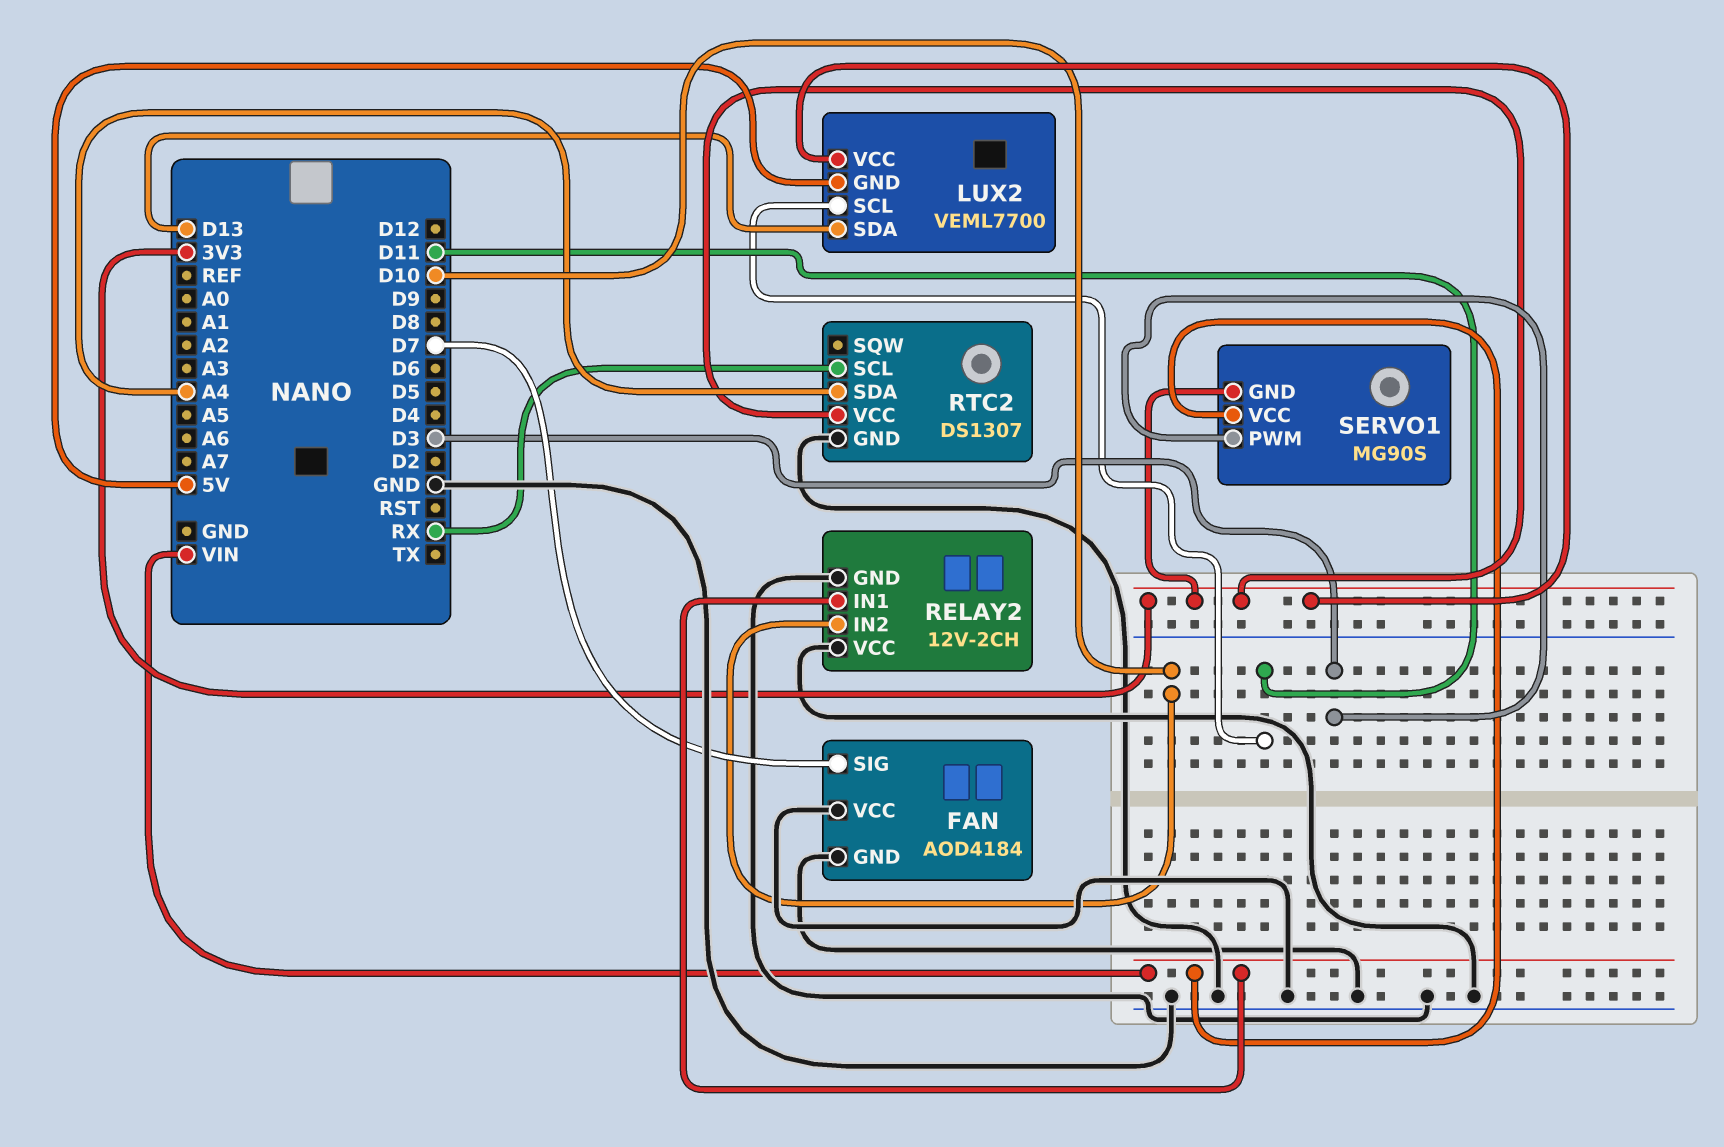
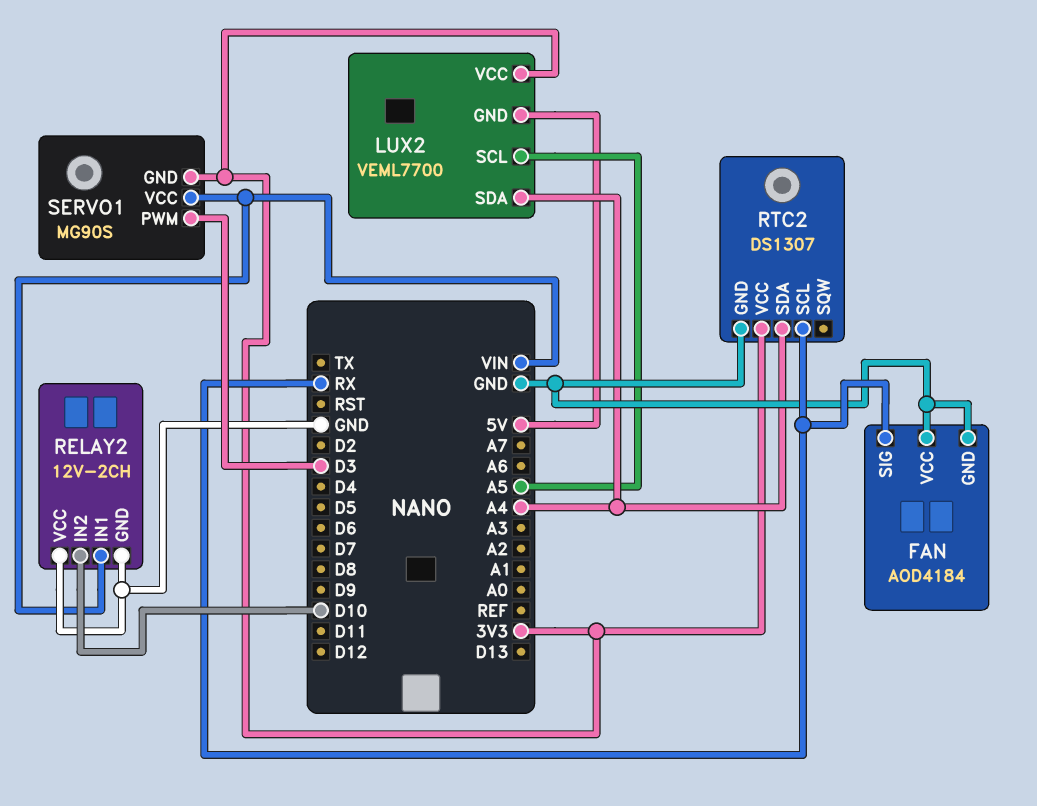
FAN pin SIG: D7 -> RX
LUX2 pin SCL: D11 -> A5
LUX2 pin SDA: D13 -> A4

